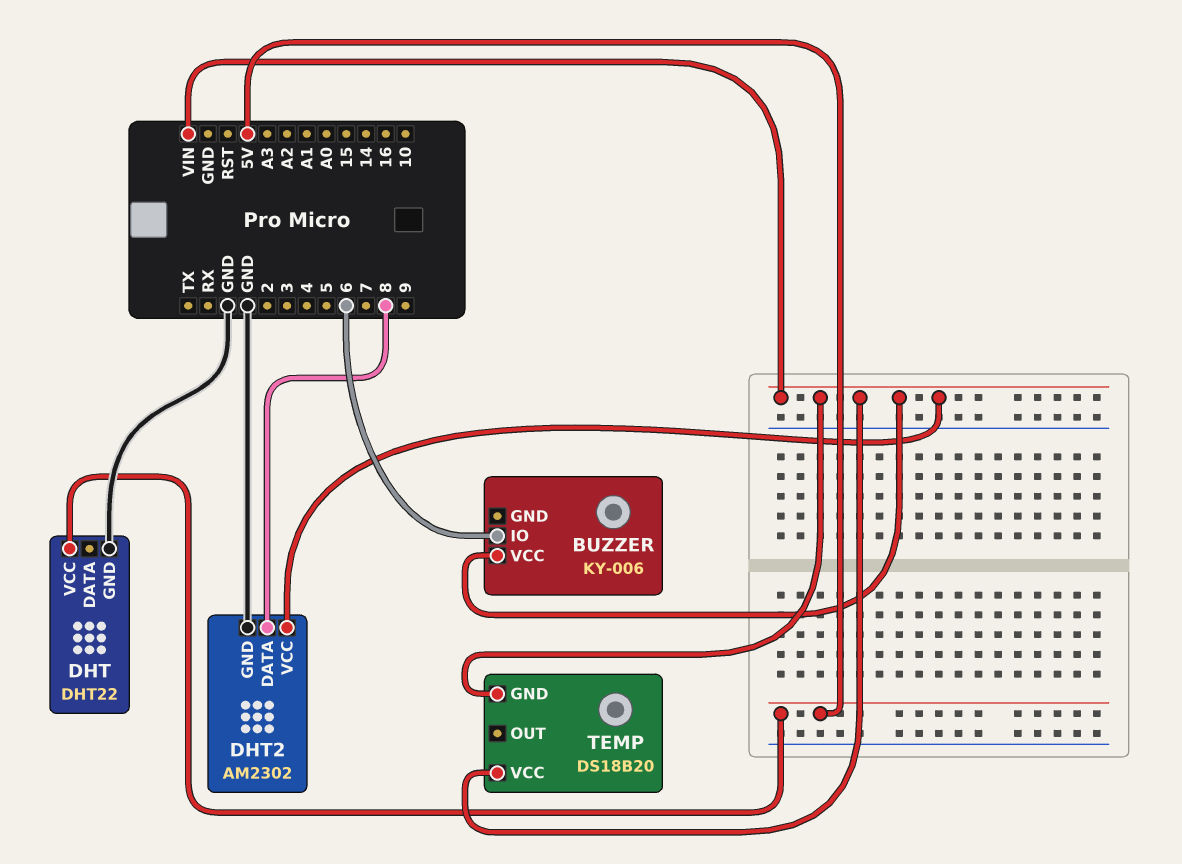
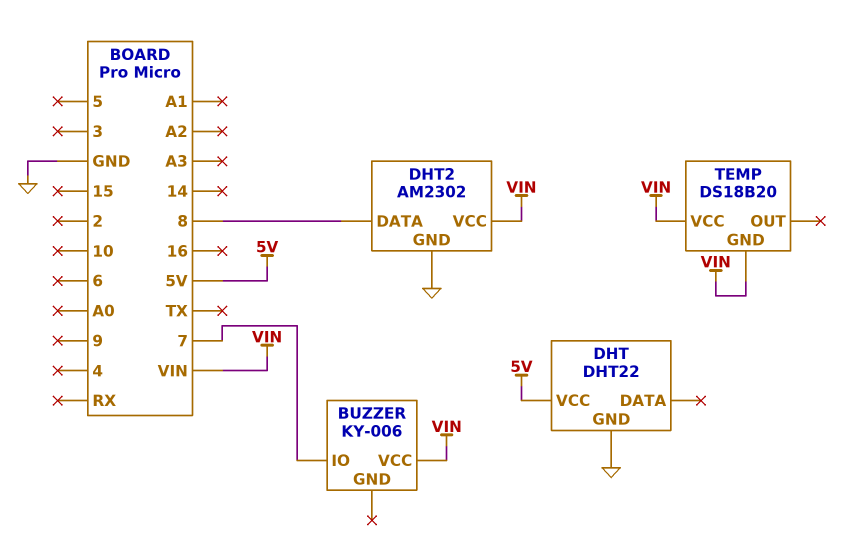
BUZZER pin IO: 6 -> 7

